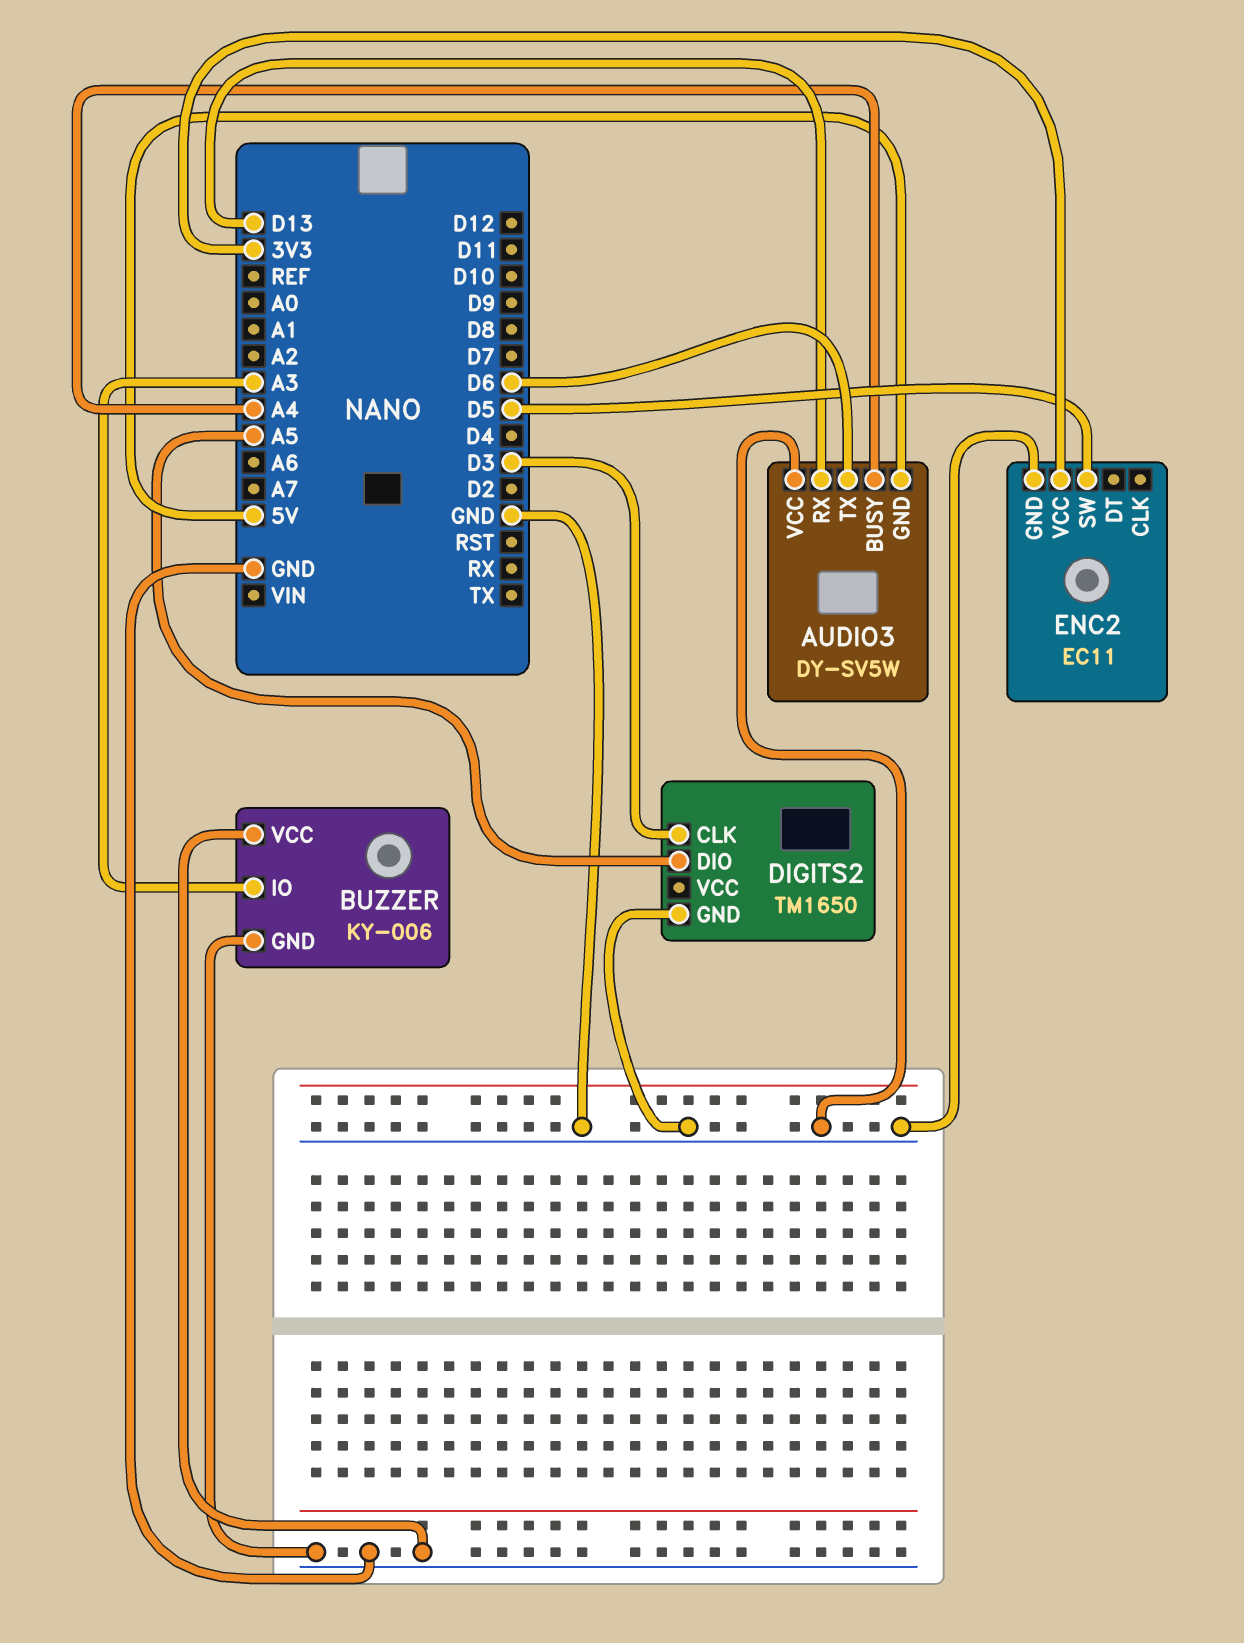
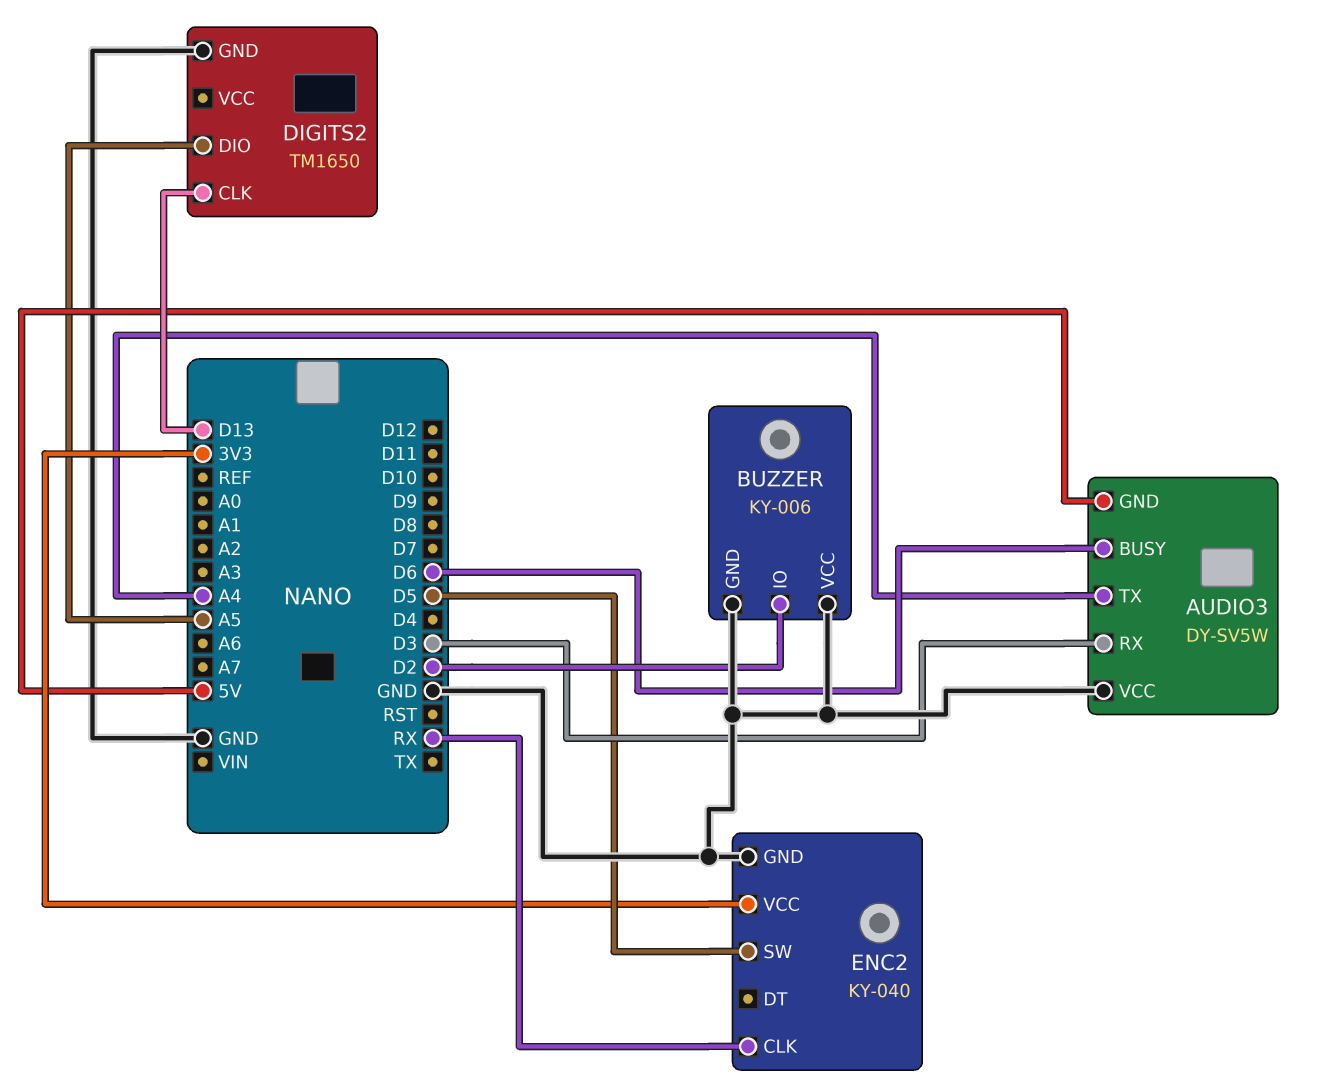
AUDIO3 pin BUSY: A4 -> D6
AUDIO3 pin RX: D13 -> D3
AUDIO3 pin TX: D6 -> A4
BUZZER pin IO: A3 -> D2
DIGITS2 pin CLK: D3 -> D13
ENC2: EC11 -> KY-040
ENC2 pin CLK: none -> RX

